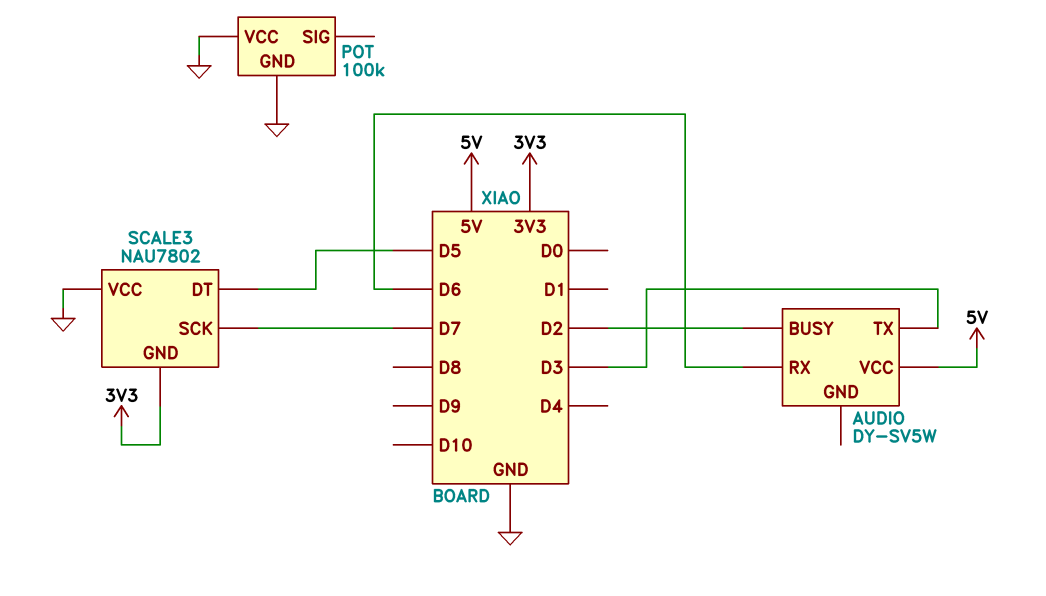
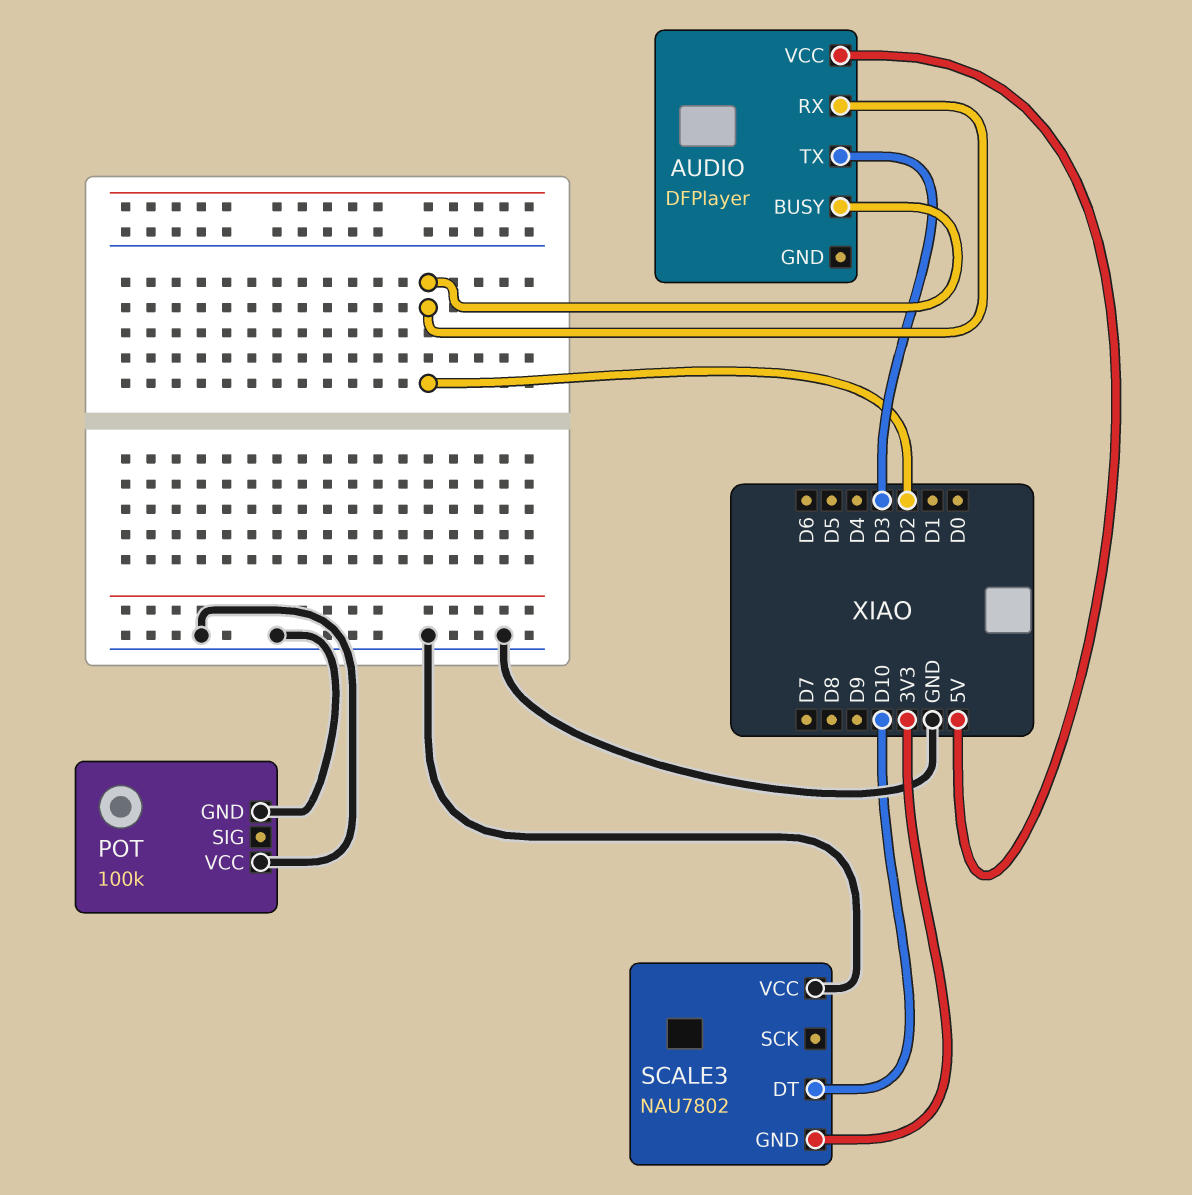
AUDIO: DY-SV5W -> DFPlayer
AUDIO pin RX: D6 -> D2
SCALE3 pin DT: D5 -> D10
SCALE3 pin SCK: D7 -> none

